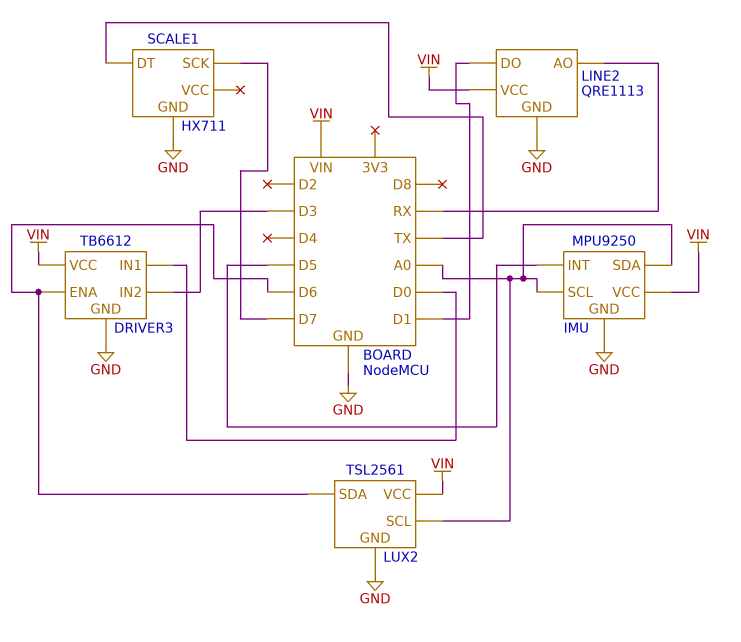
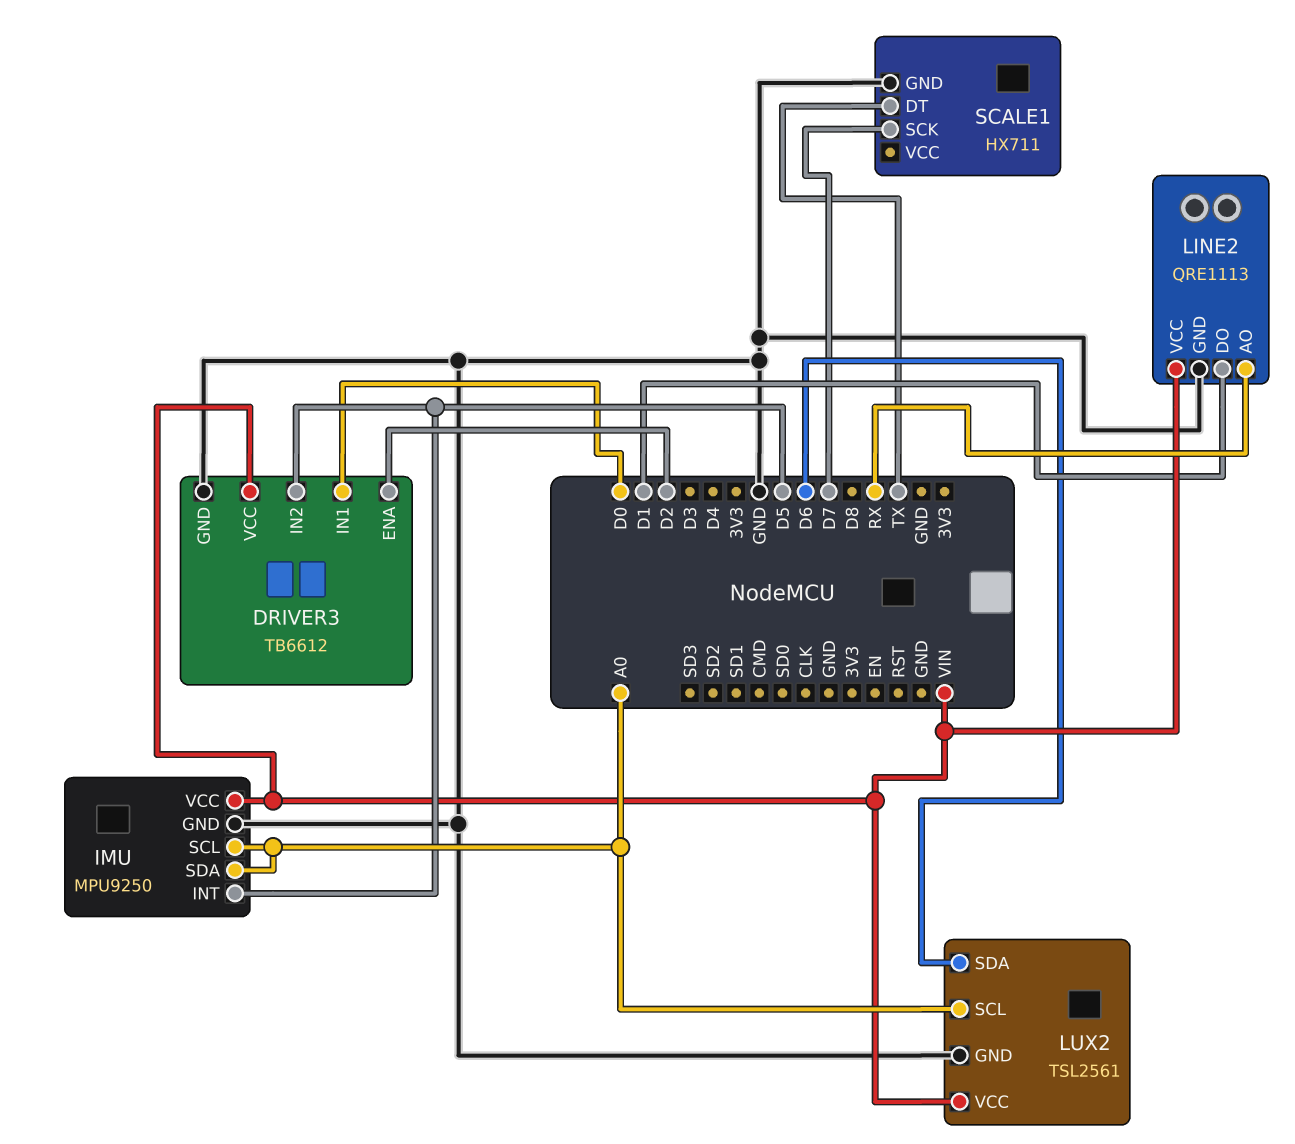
DRIVER3 pin ENA: D6 -> D2
DRIVER3 pin IN2: D3 -> D5

